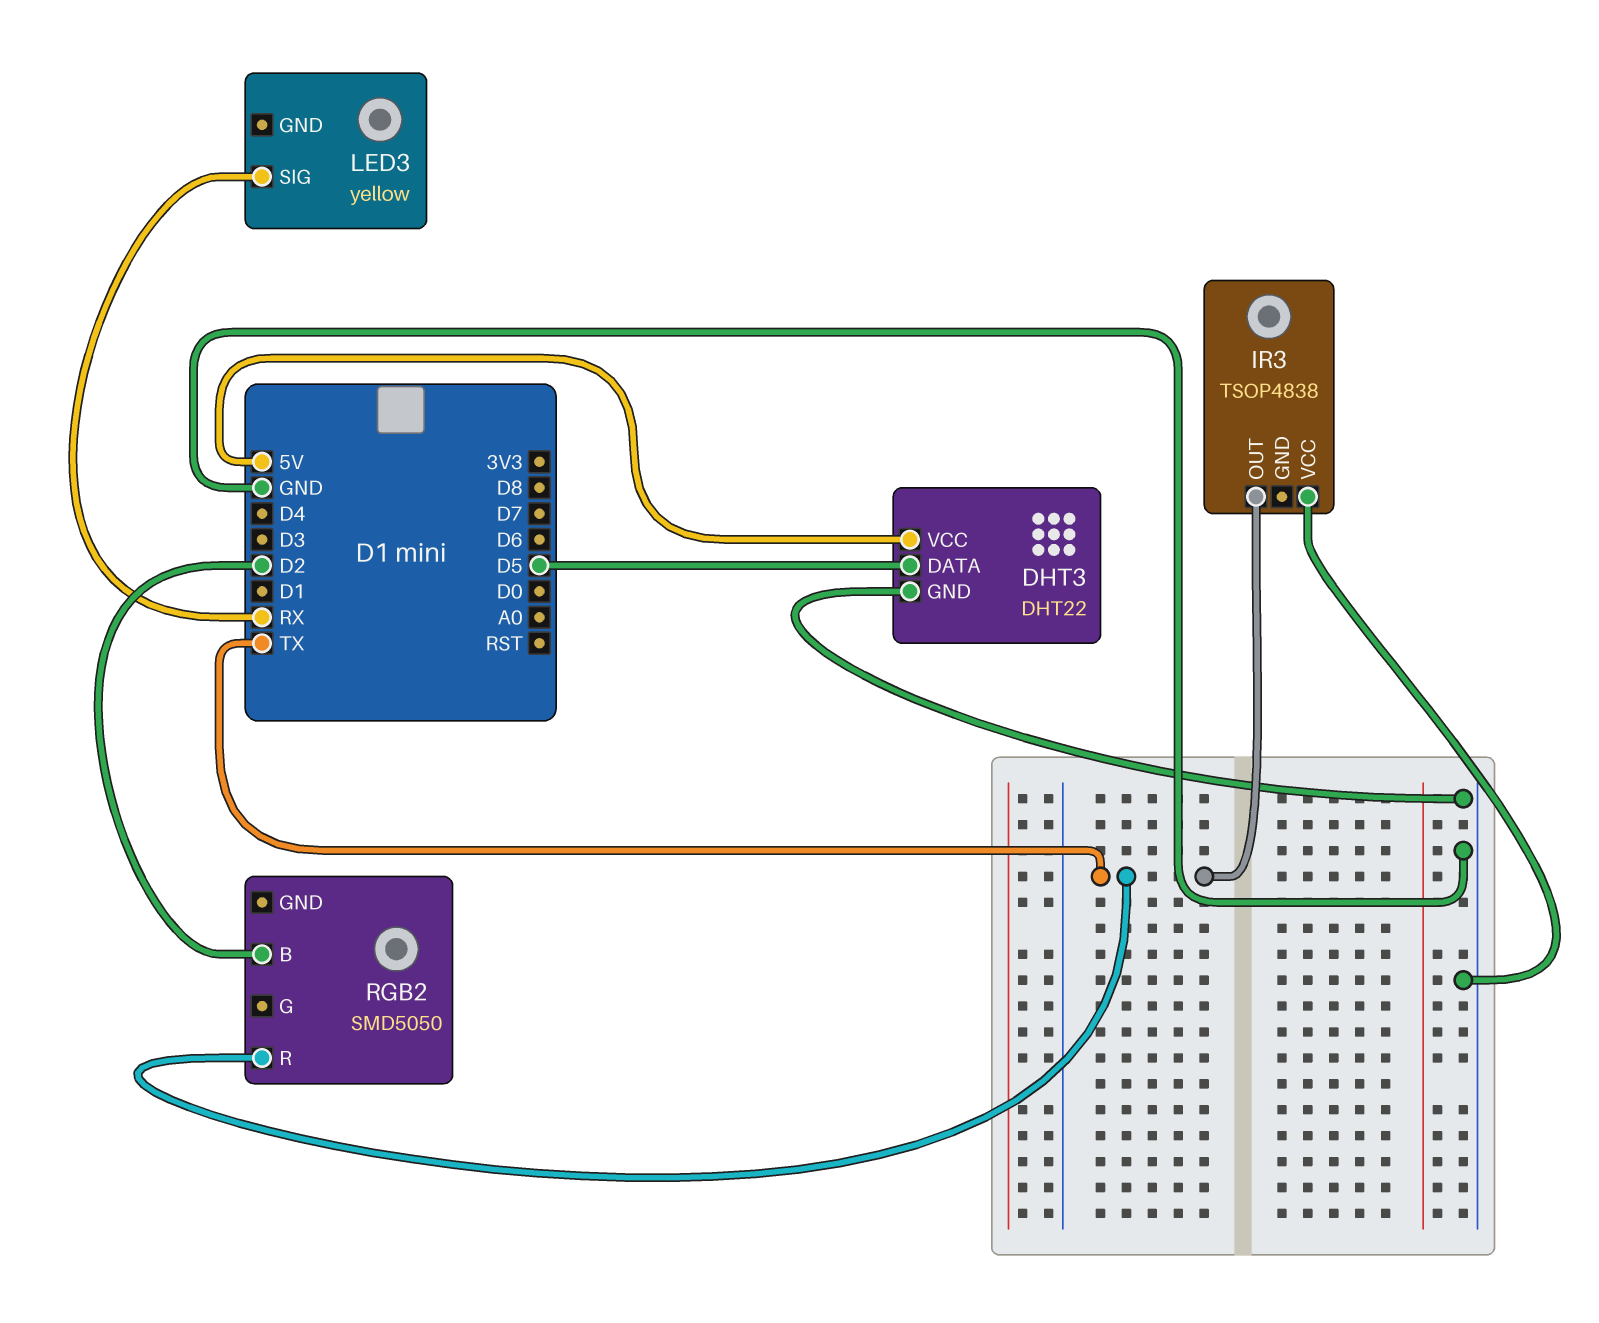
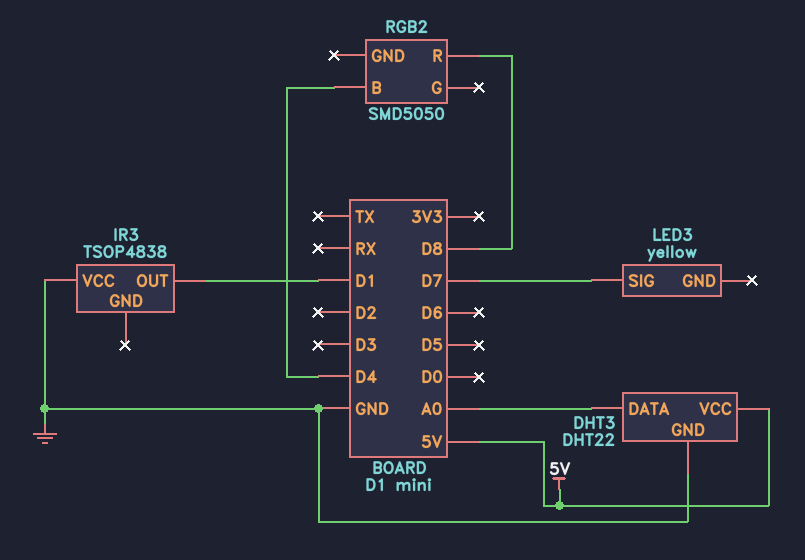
DHT3 pin DATA: D5 -> A0
IR3 pin OUT: TX -> D1
LED3 pin SIG: RX -> D7
RGB2 pin B: D2 -> D4
RGB2 pin R: TX -> D8

